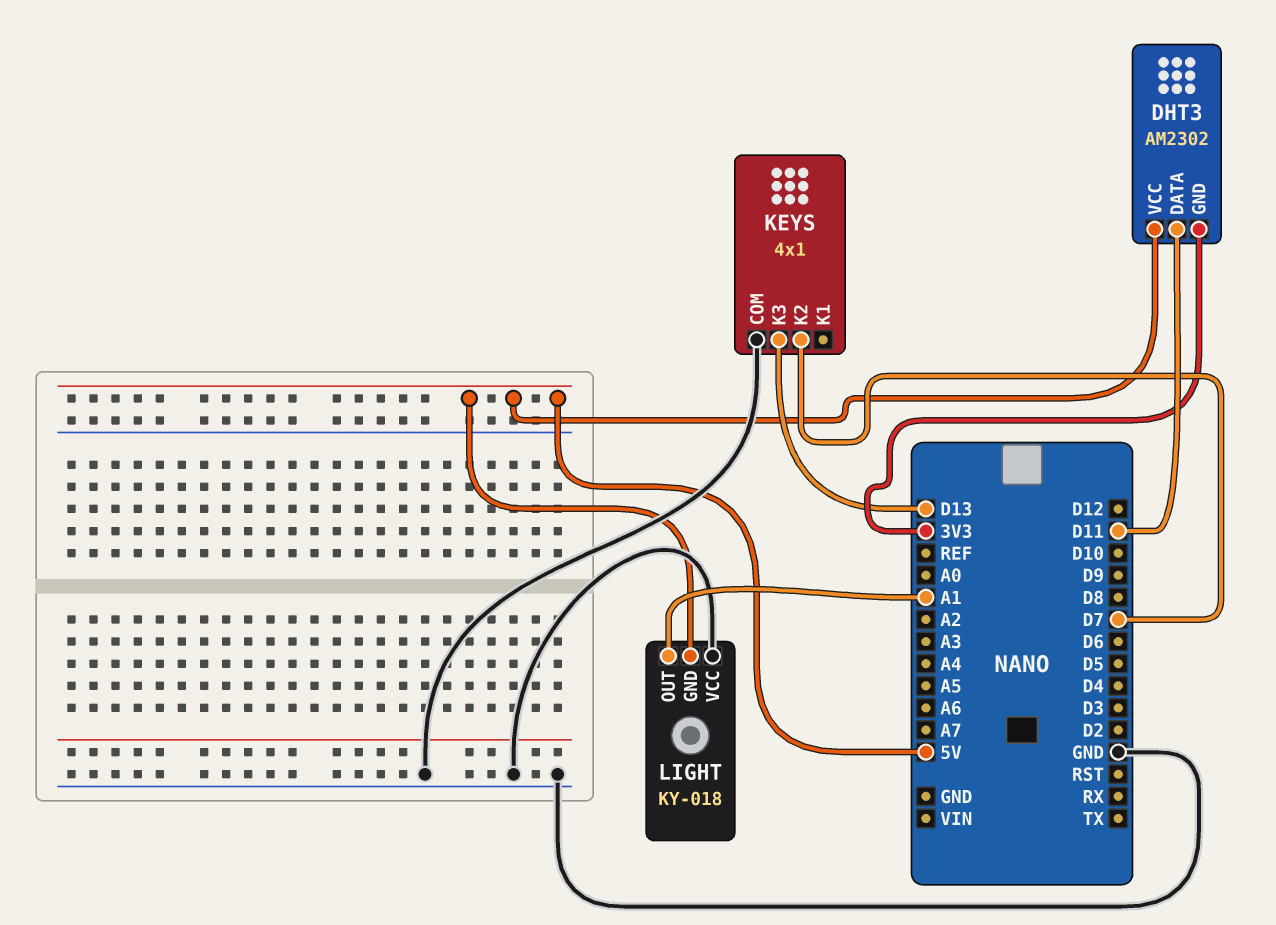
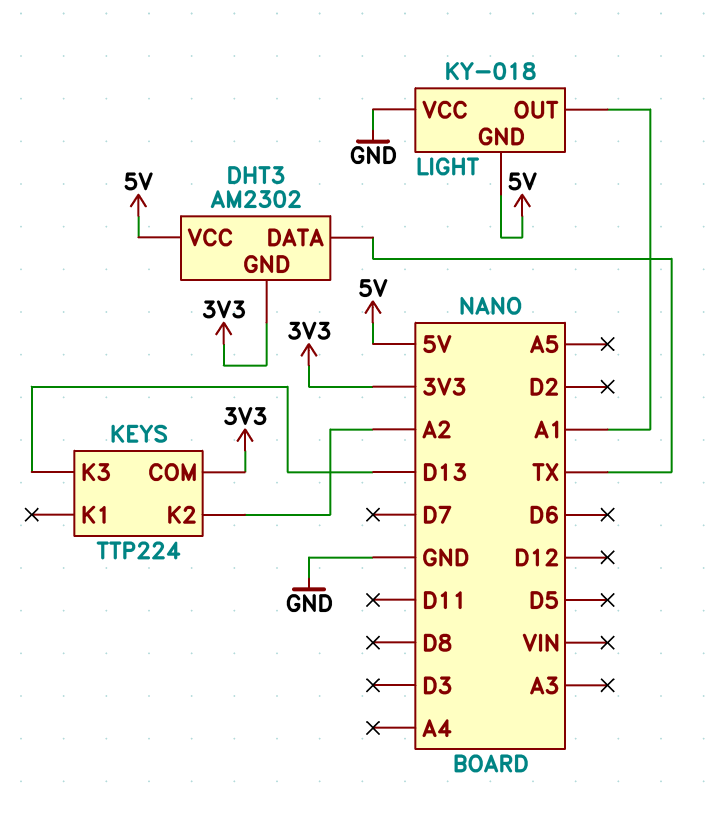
DHT3 pin DATA: D11 -> TX
KEYS: 4x1 -> TTP224
KEYS pin COM: GND -> 3V3
KEYS pin K2: D7 -> A2

